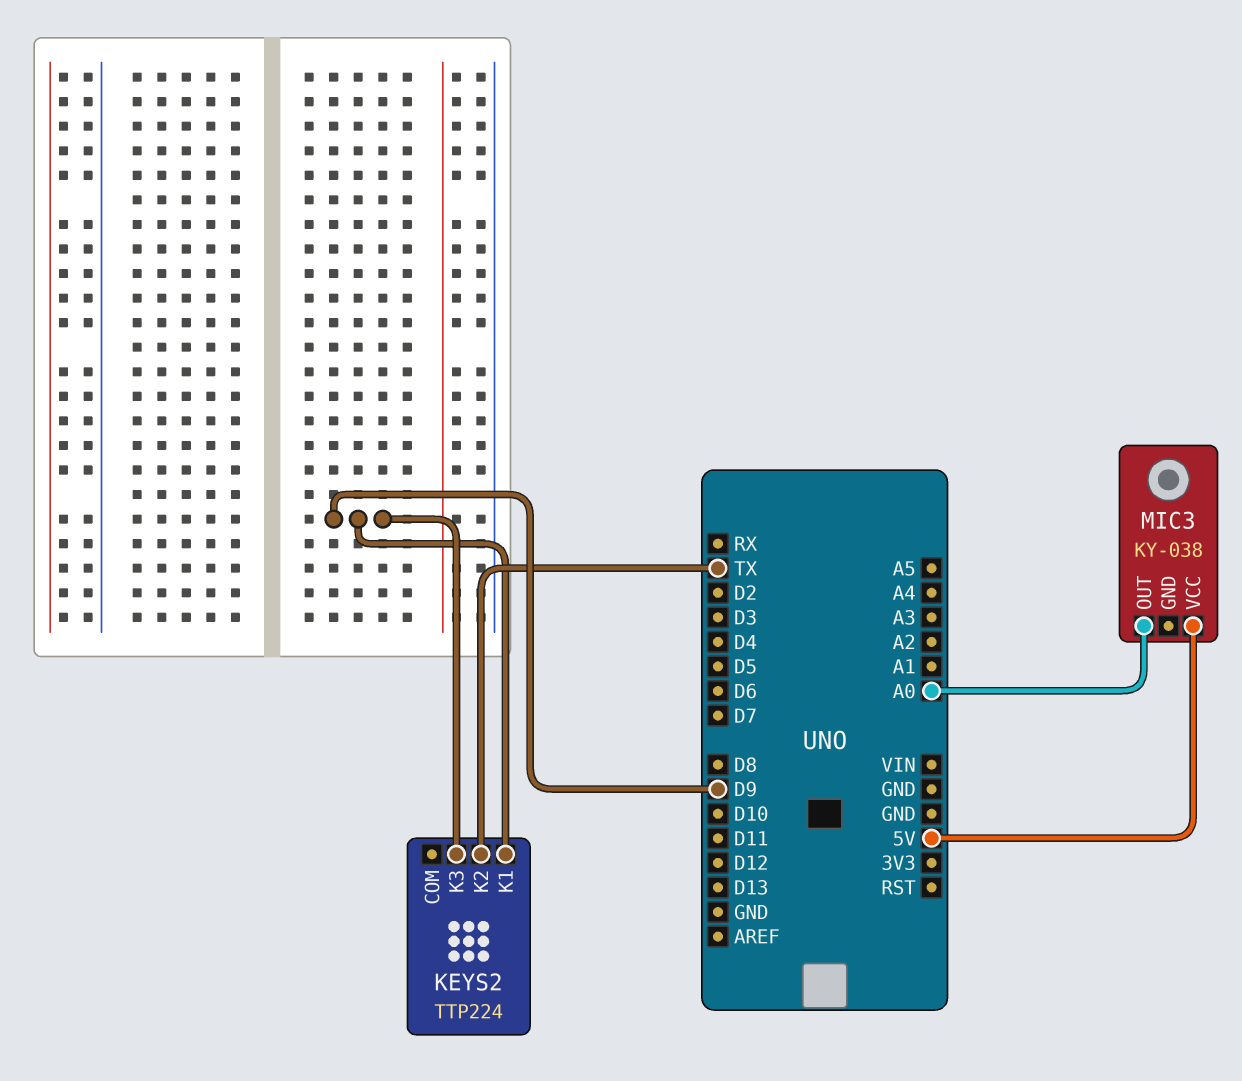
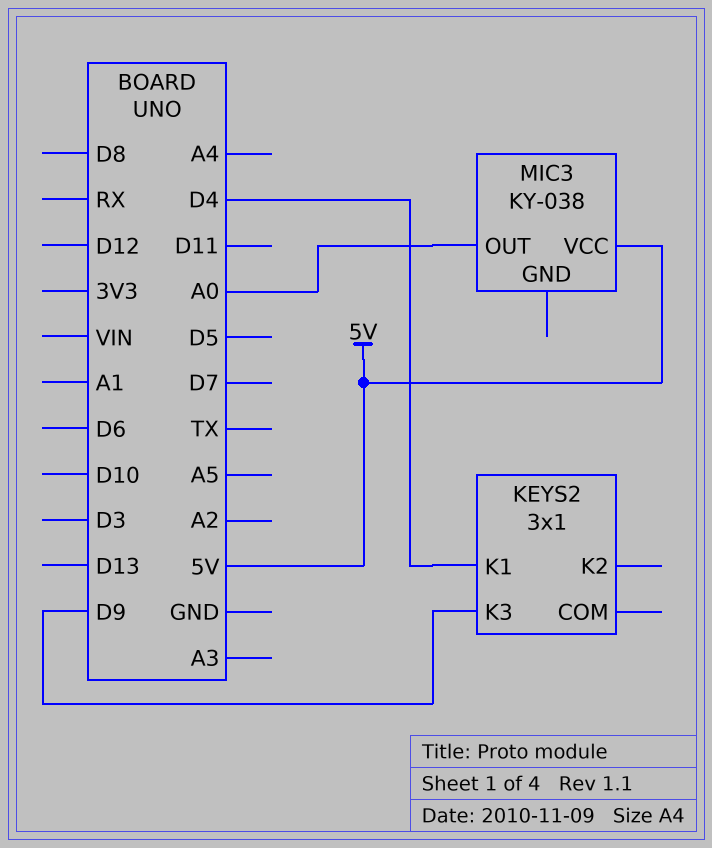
KEYS2: TTP224 -> 3x1
KEYS2 pin K1: D9 -> D4
KEYS2 pin K2: TX -> none

